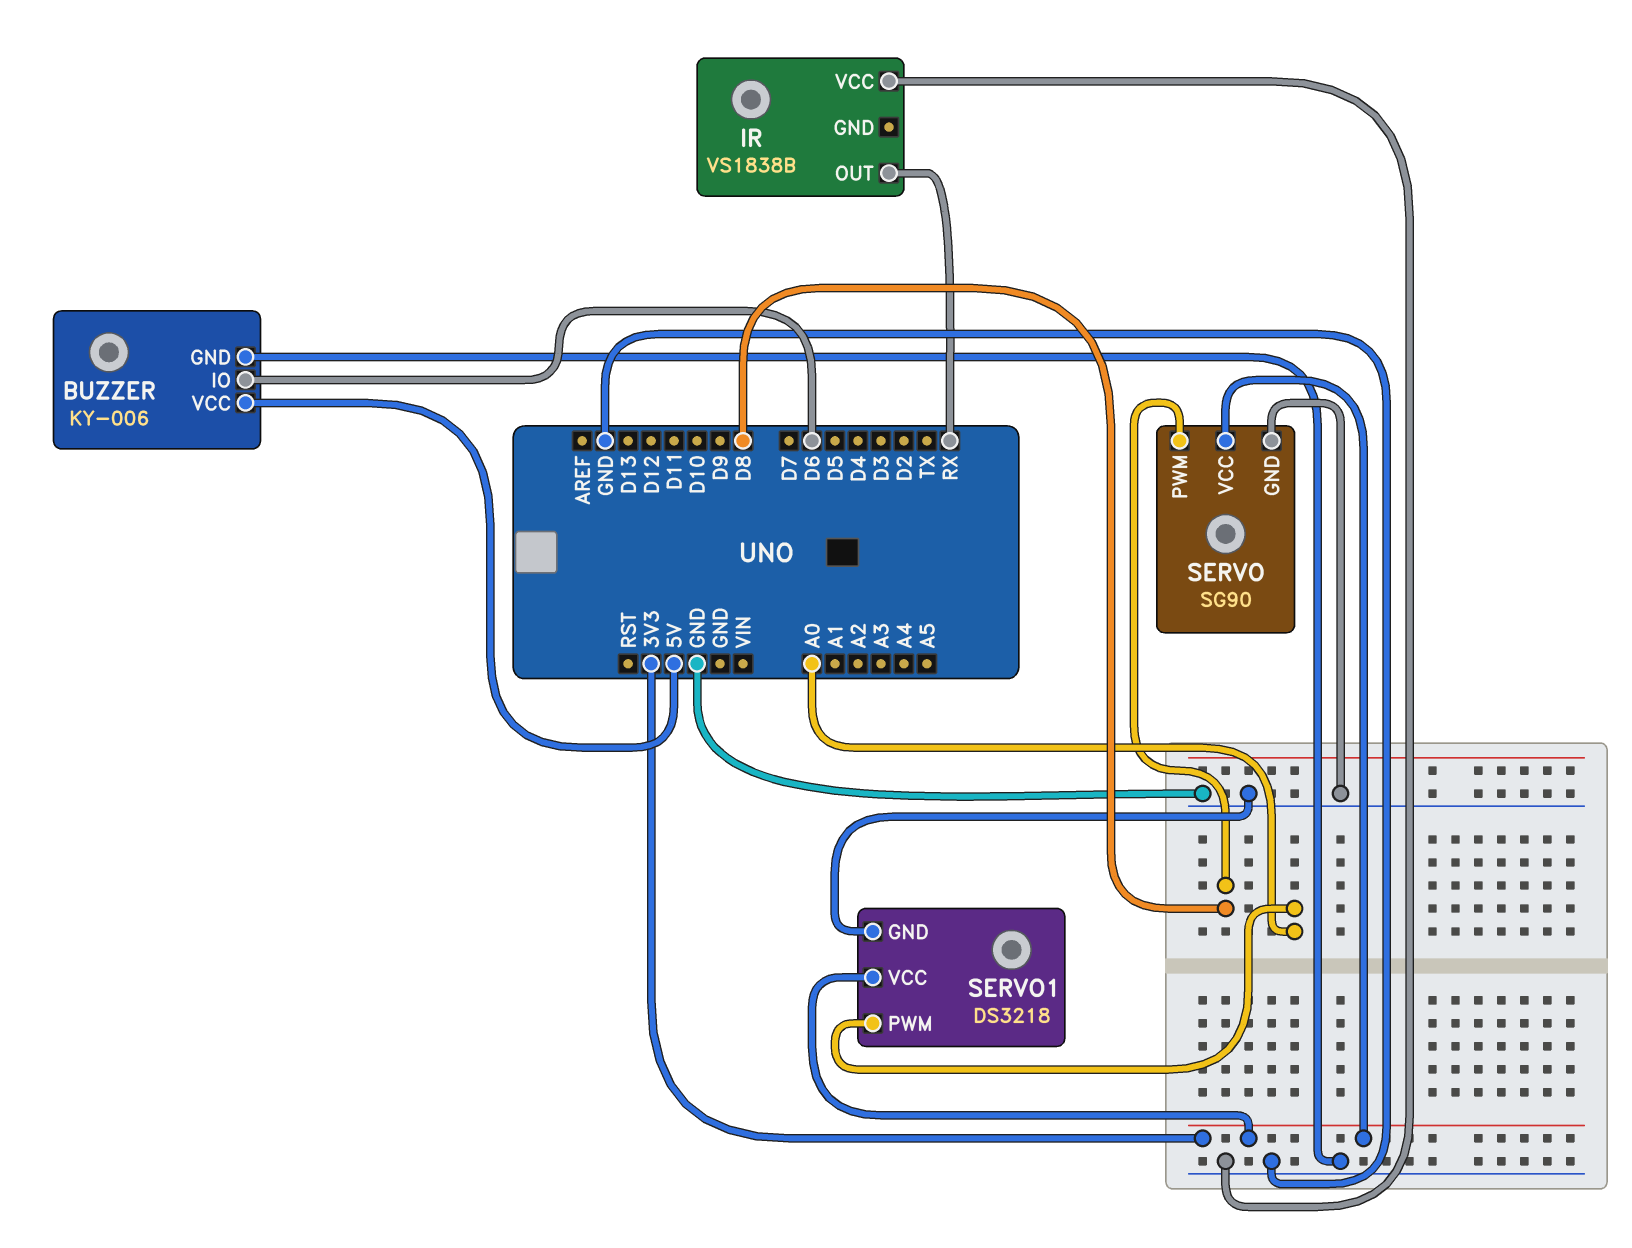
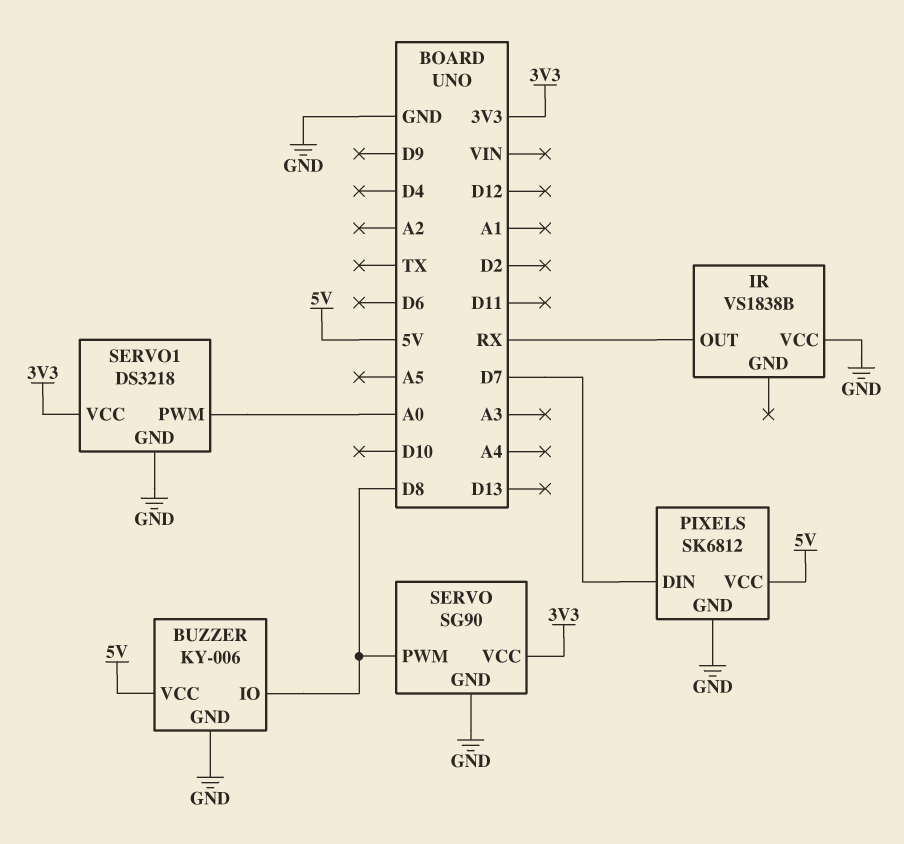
BUZZER pin IO: D6 -> D8
PIXELS: none -> SK6812
PIXELS pin DIN: none -> D7
PIXELS pin GND: none -> GND
PIXELS pin VCC: none -> 5V

